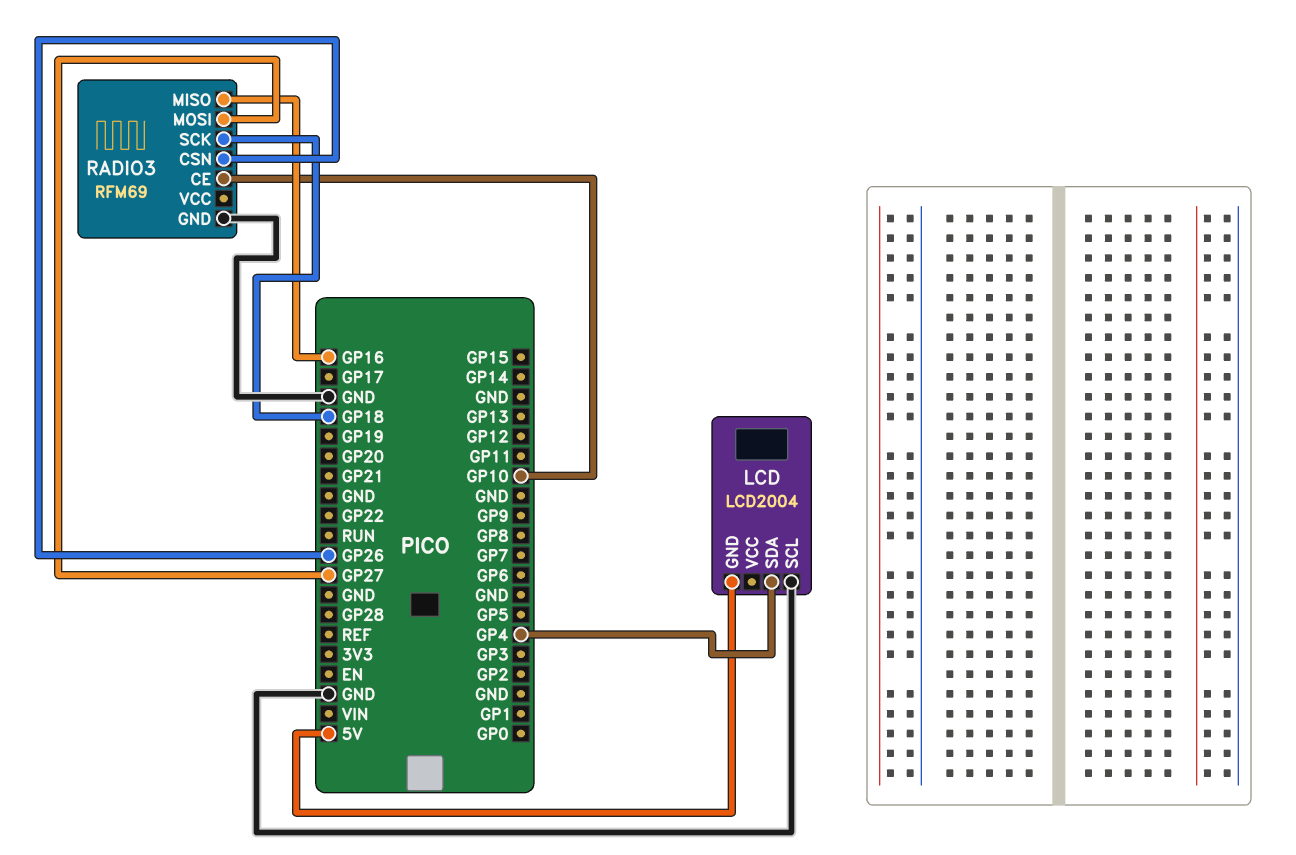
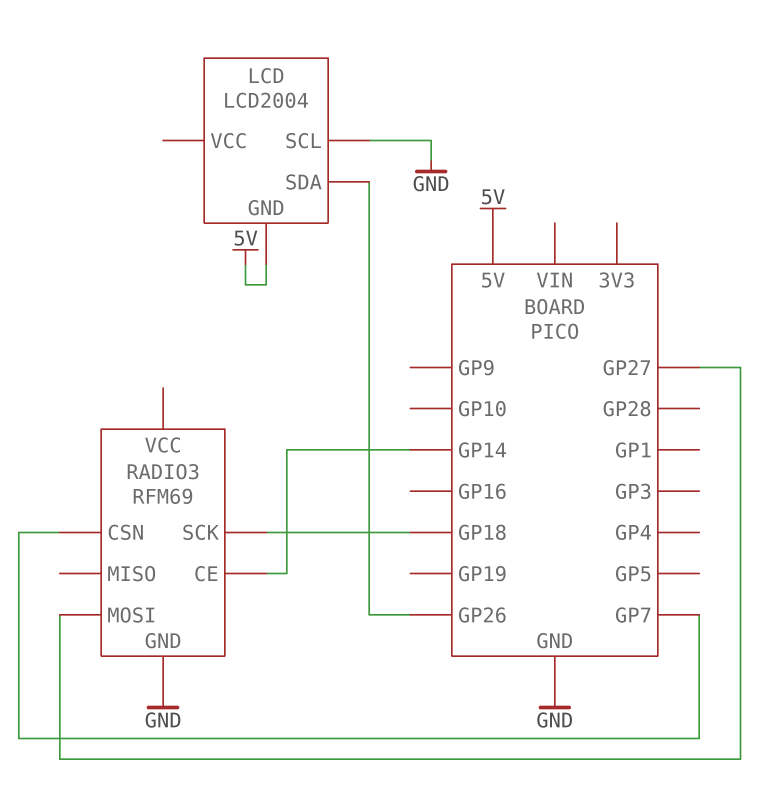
LCD pin SDA: GP4 -> GP26
RADIO3 pin CE: GP10 -> GP14
RADIO3 pin CSN: GP26 -> GP7
RADIO3 pin MISO: GP16 -> none

